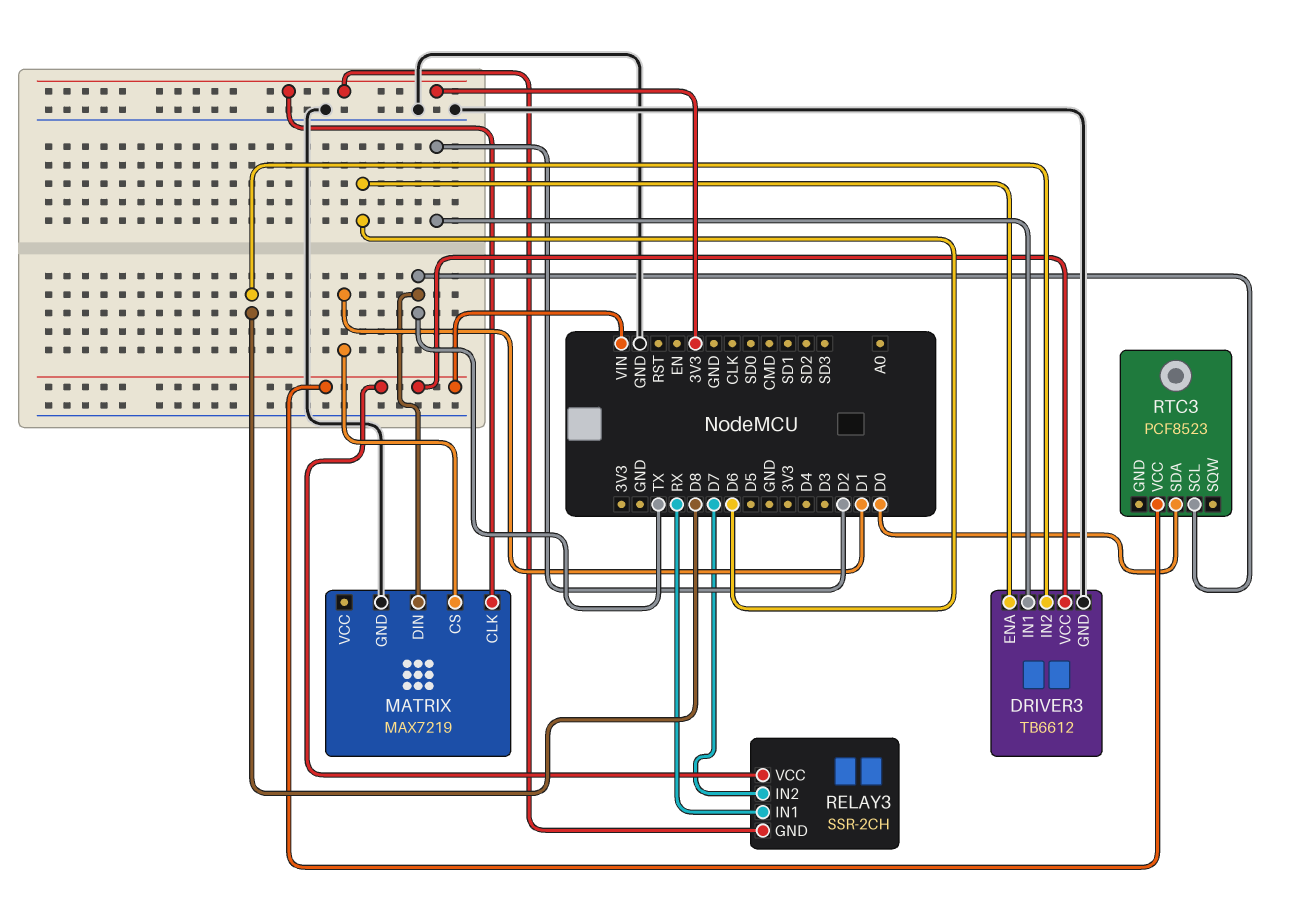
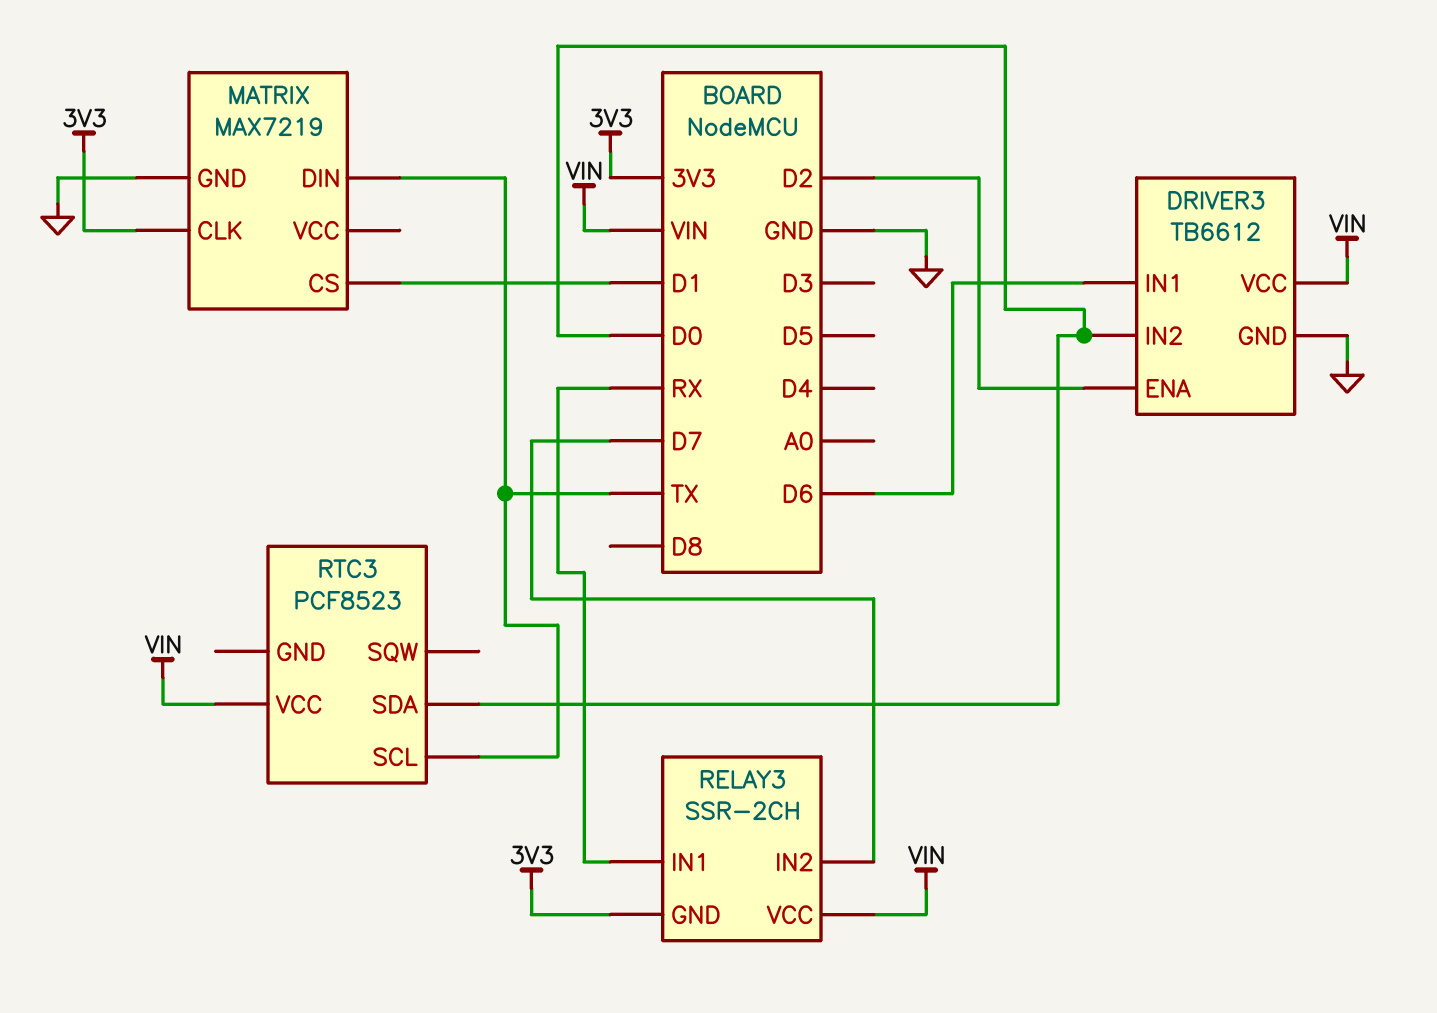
DRIVER3 pin ENA: D6 -> D2
DRIVER3 pin IN1: D2 -> D6
DRIVER3 pin IN2: D8 -> D0

